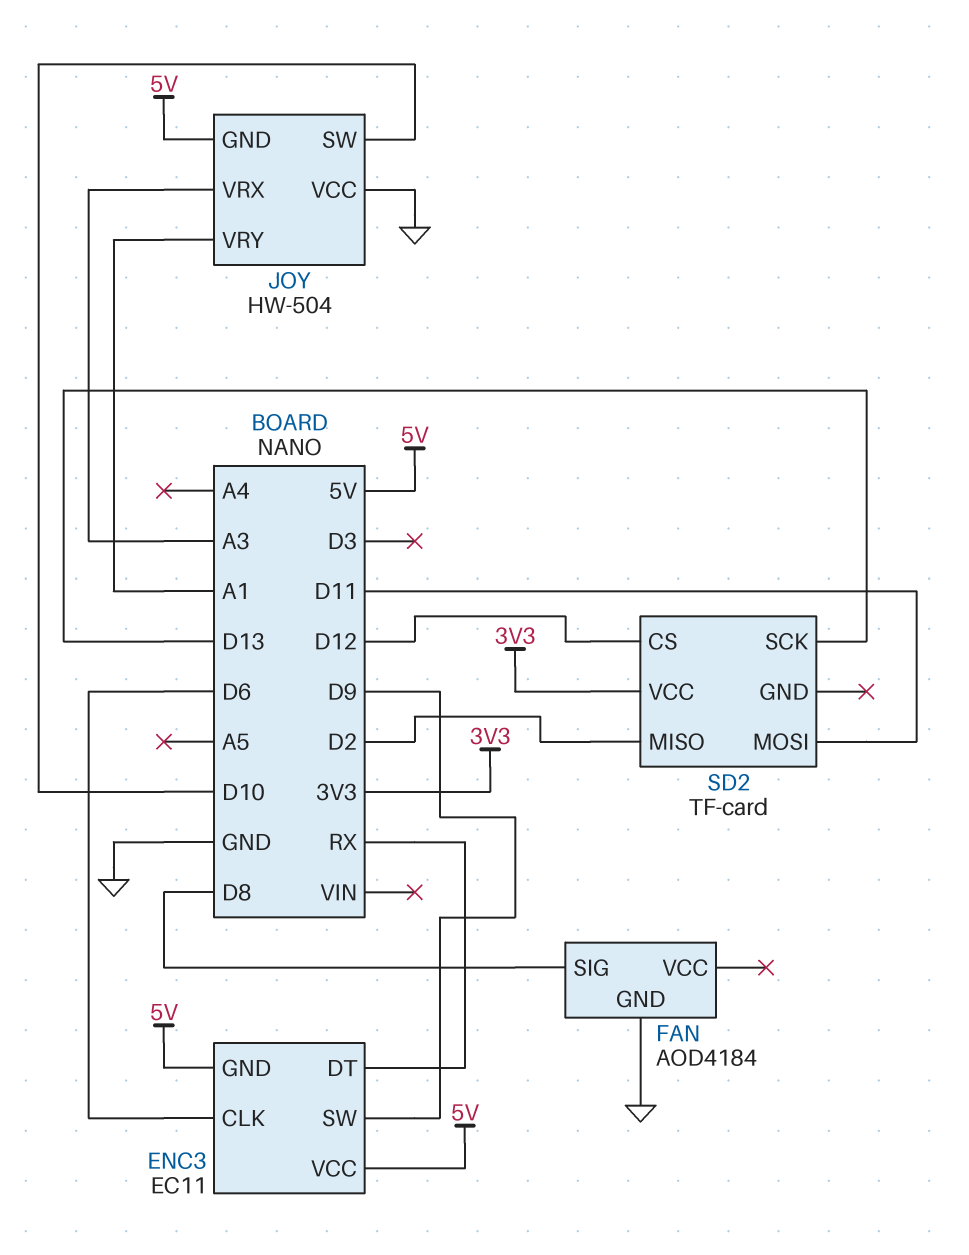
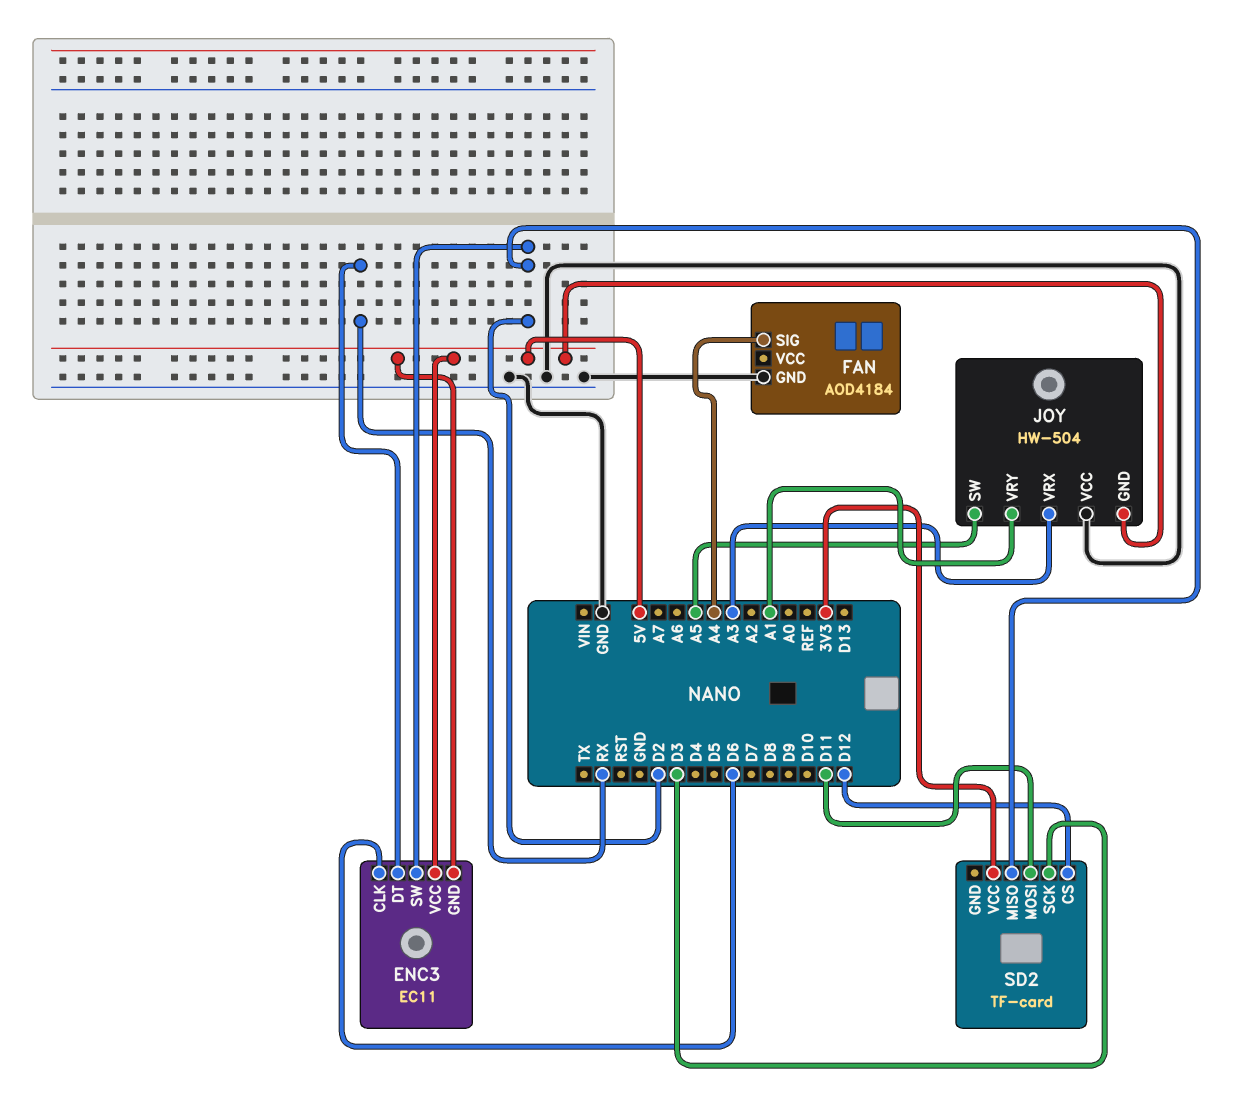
ENC3 pin SW: D9 -> D2
FAN pin SIG: D8 -> A4
JOY pin SW: D10 -> A5
SD2 pin SCK: D13 -> D3

